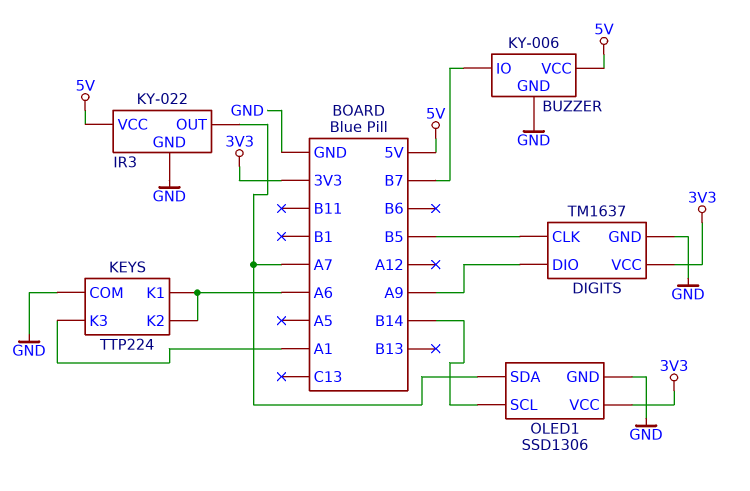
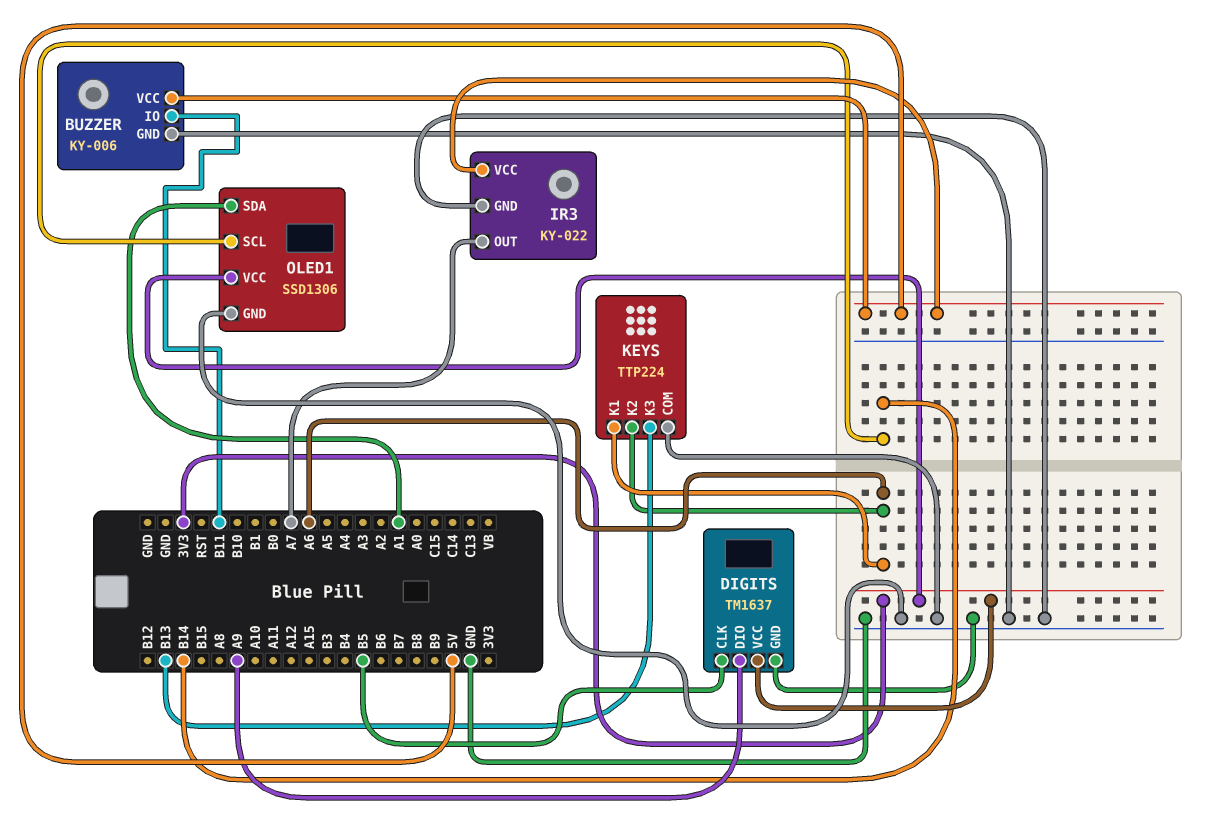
BUZZER pin IO: B7 -> B11
KEYS pin K3: A1 -> B13
OLED1 pin SDA: A7 -> A1

